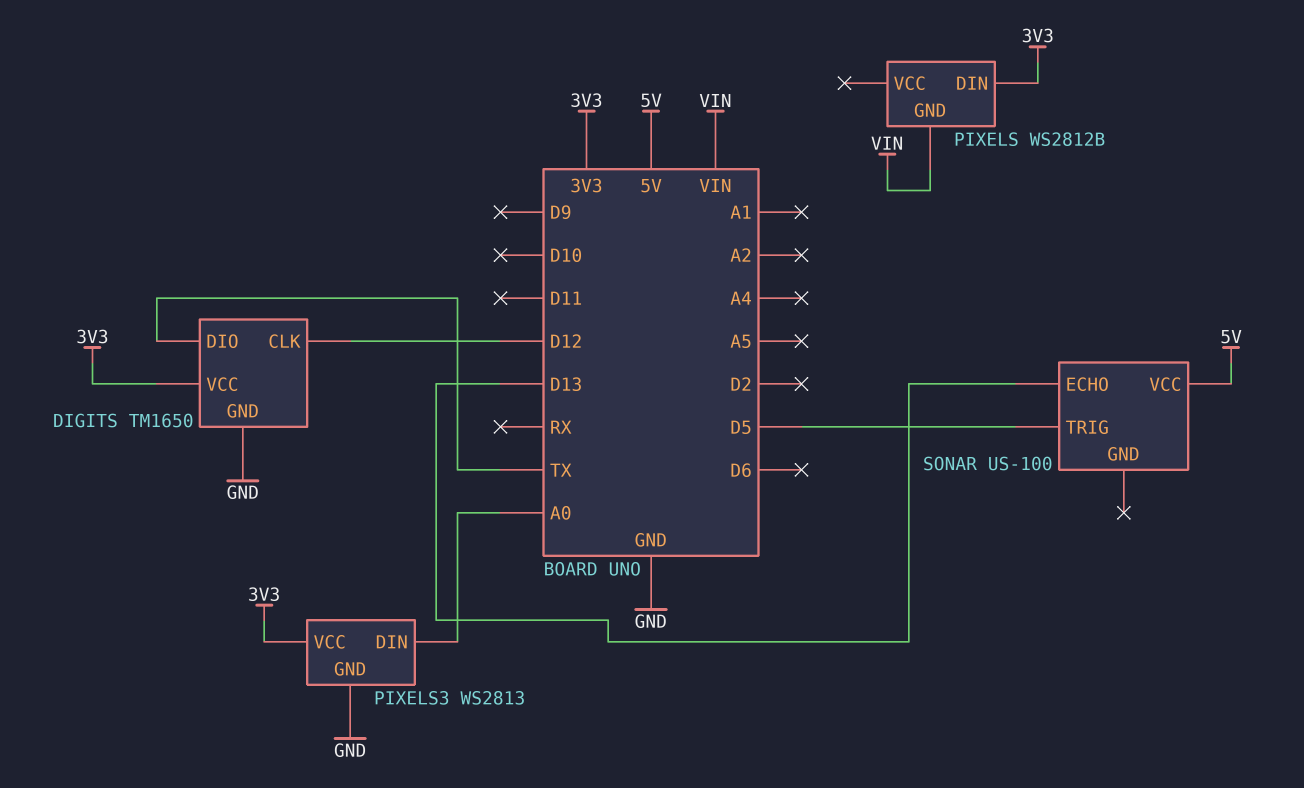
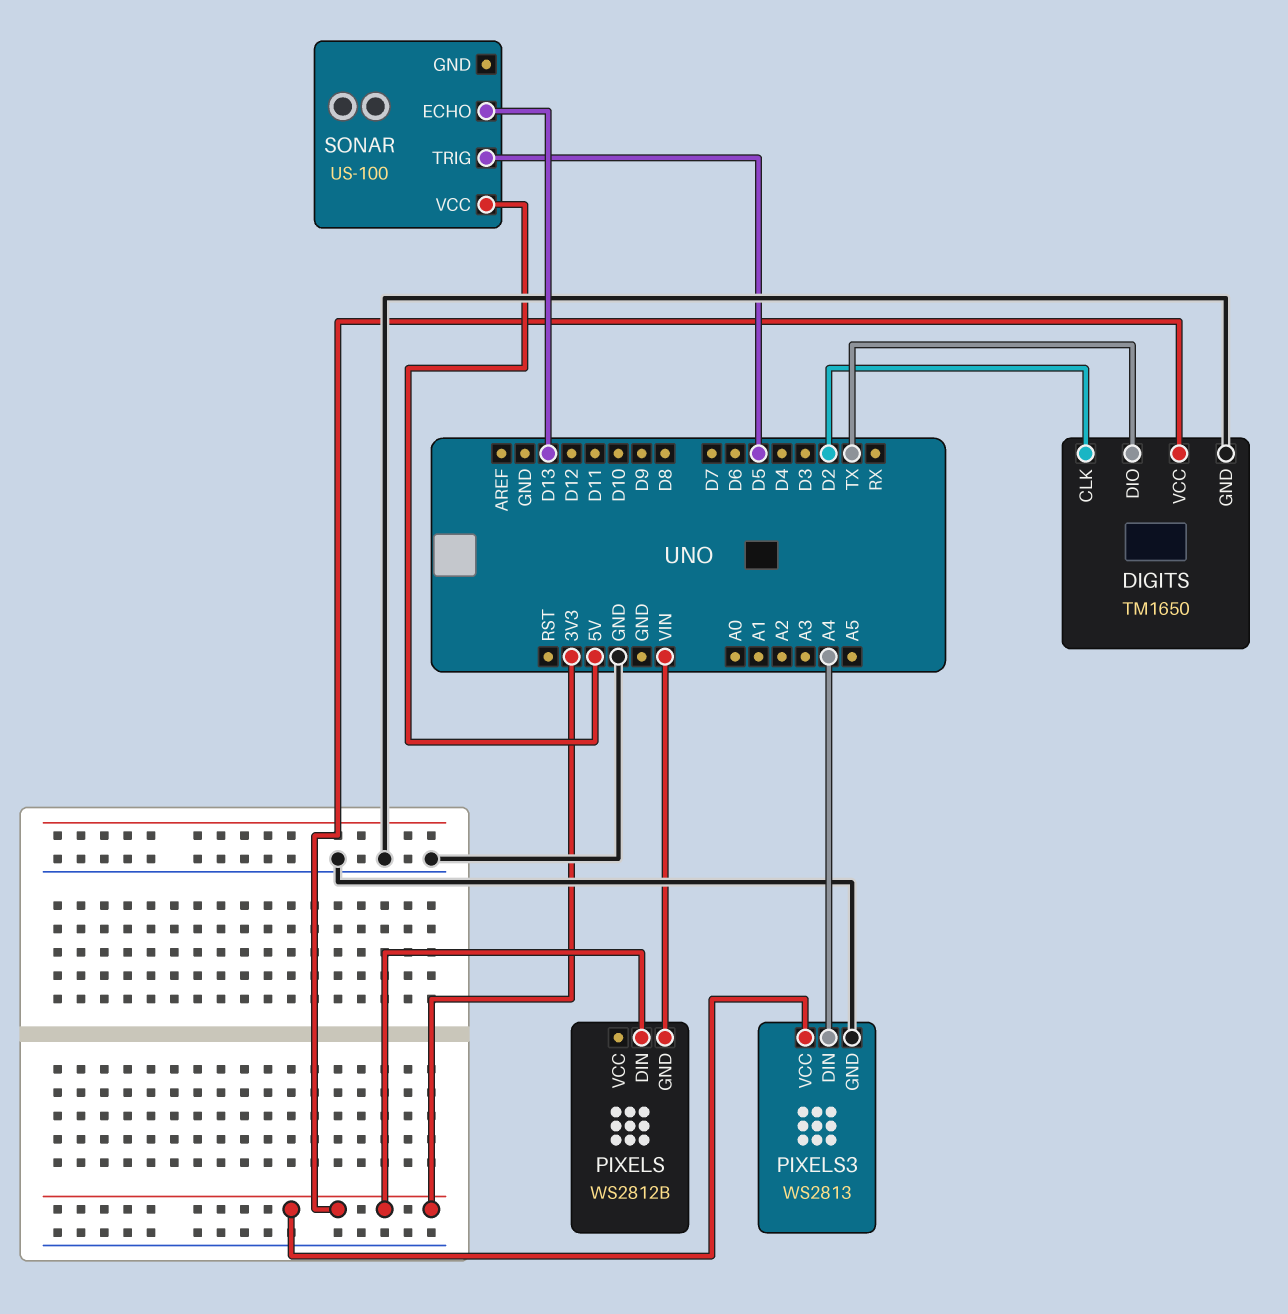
DIGITS pin CLK: D12 -> D2
PIXELS3 pin DIN: A0 -> A4

